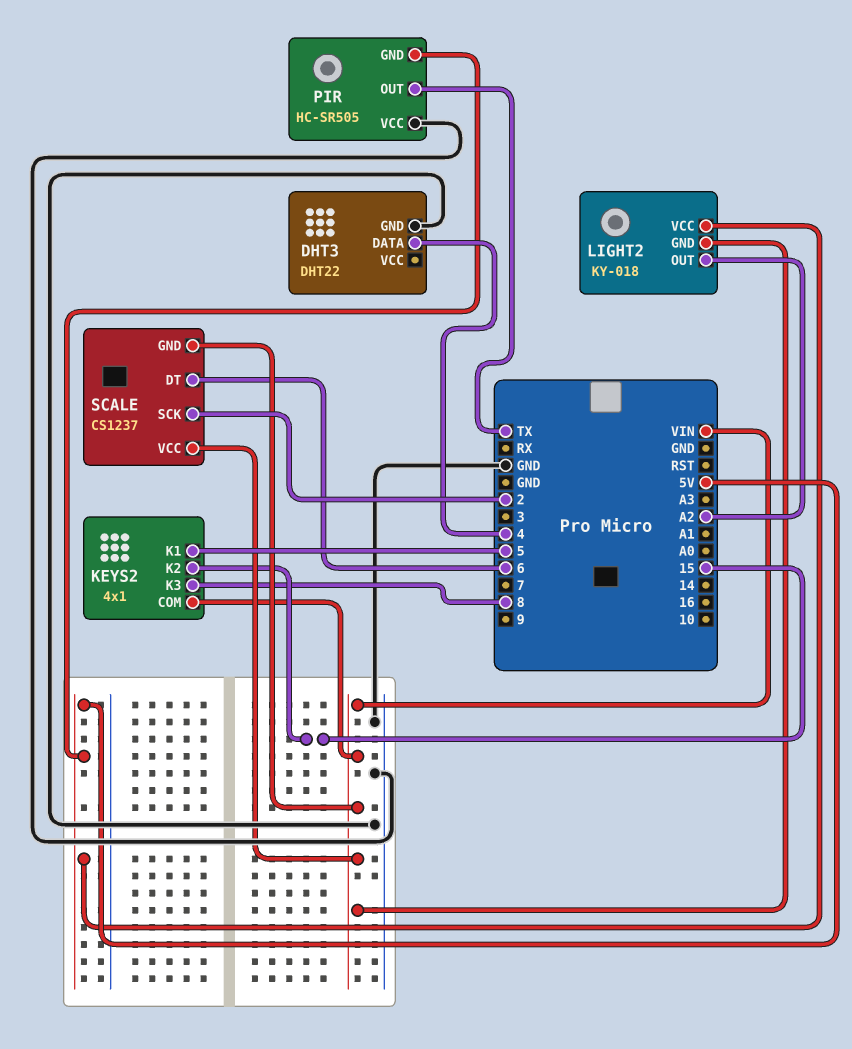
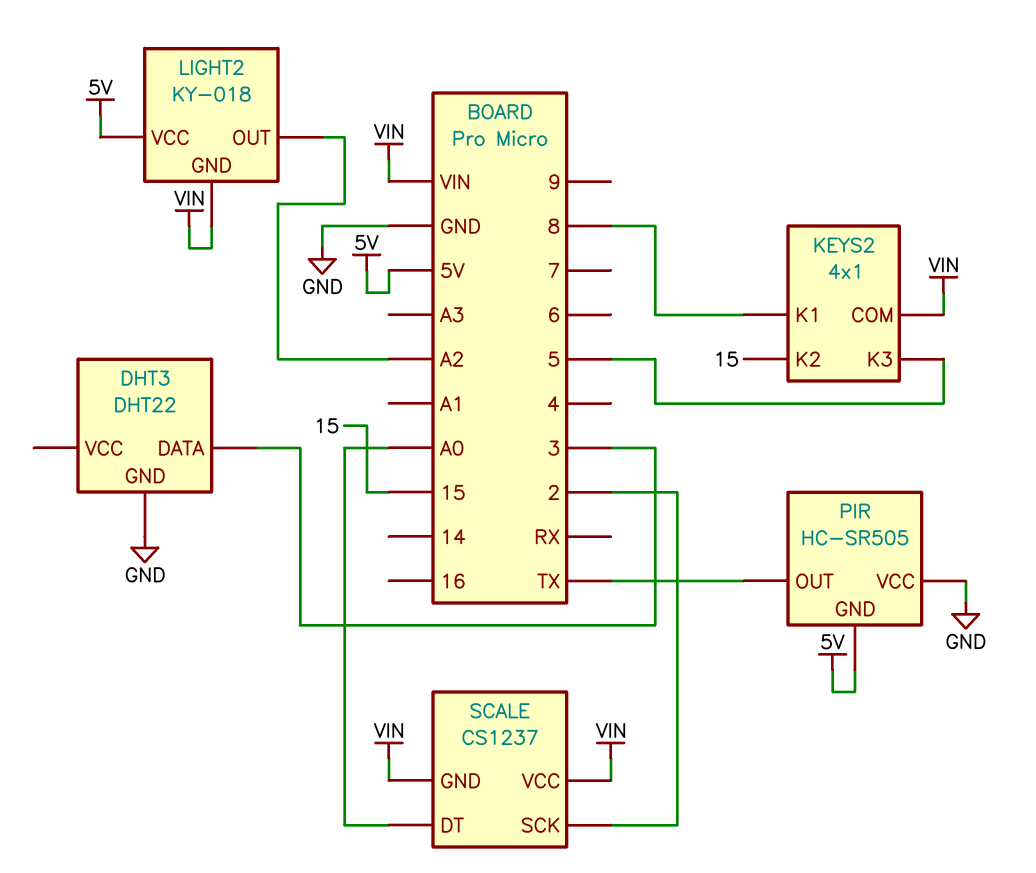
DHT3 pin DATA: 4 -> 3
KEYS2 pin K1: 5 -> 8
KEYS2 pin K3: 8 -> 5
SCALE pin DT: 6 -> A0

